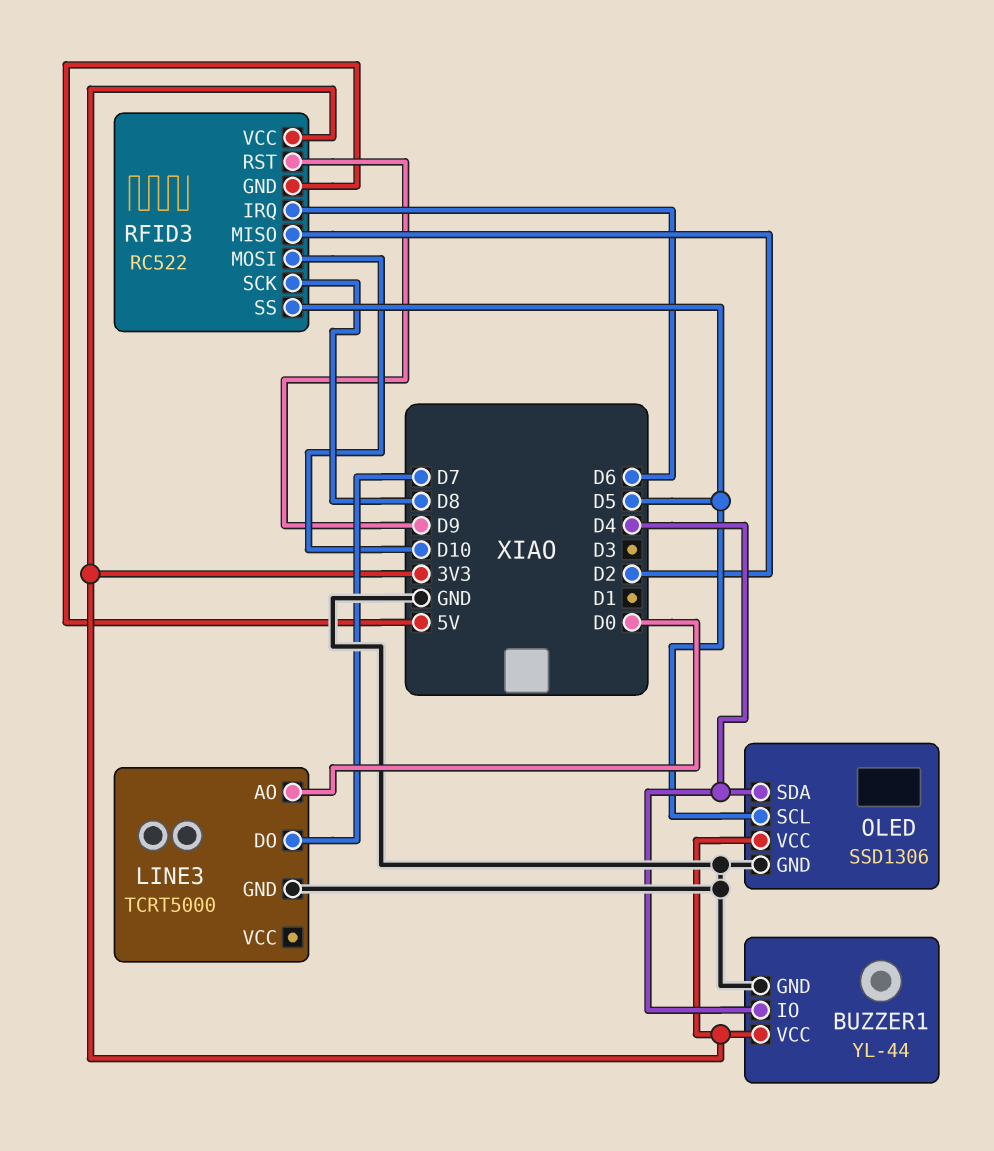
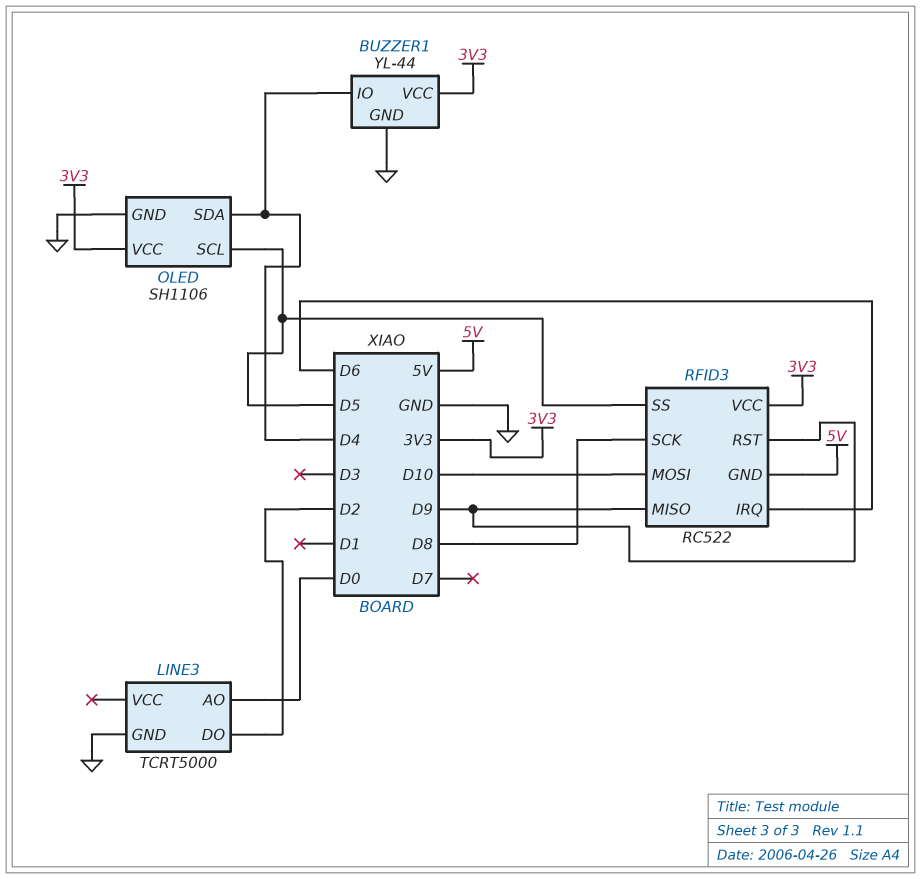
LINE3 pin DO: D7 -> D2
OLED: SSD1306 -> SH1106
RFID3 pin MISO: D2 -> D9

